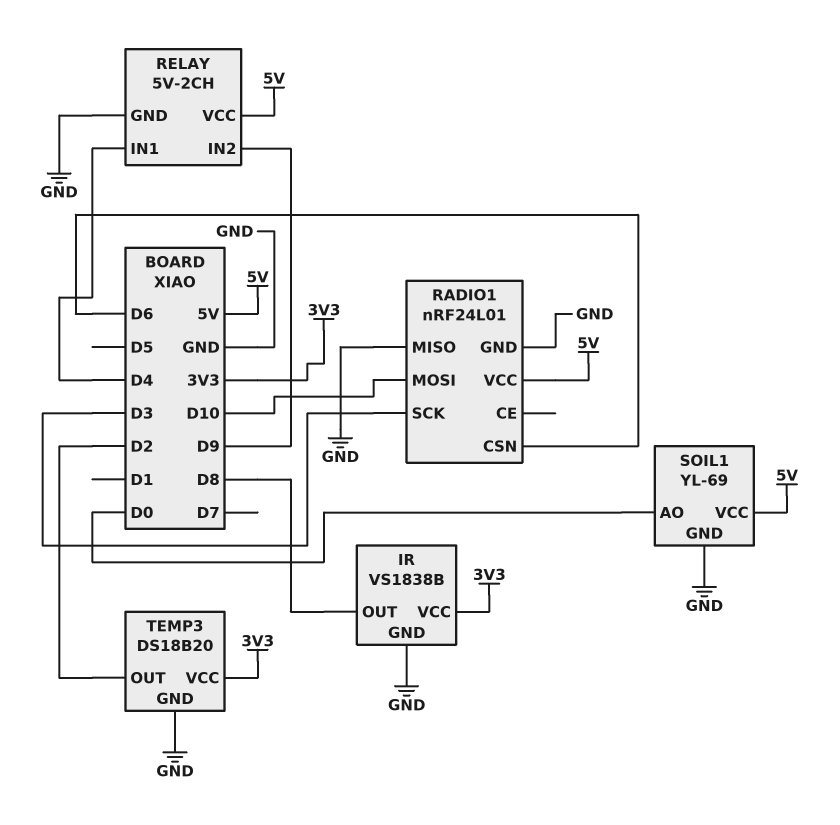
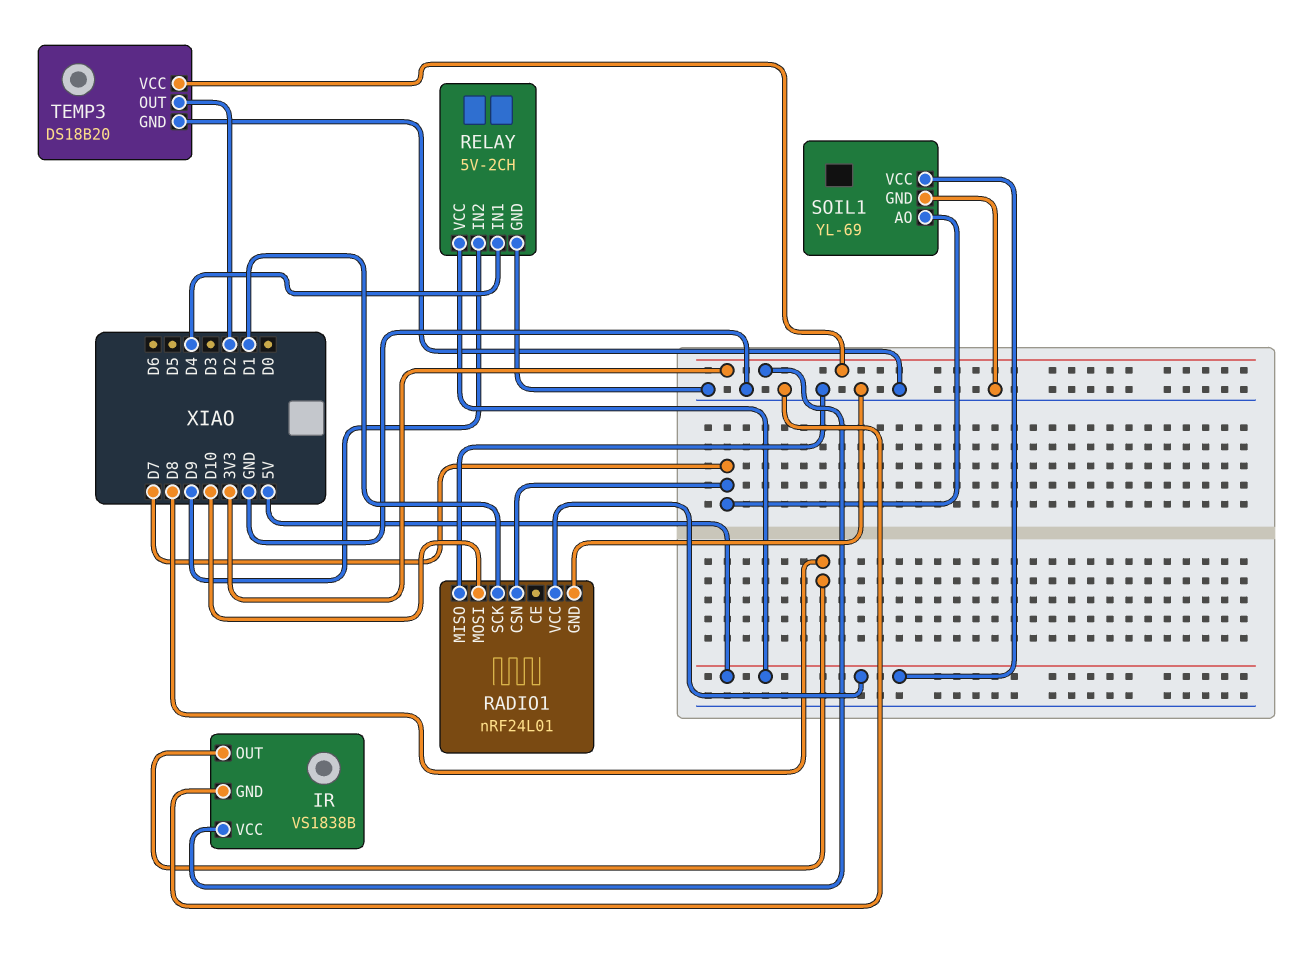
RADIO1 pin CSN: D6 -> D7
RADIO1 pin SCK: D3 -> D1
SOIL1 pin AO: D0 -> D7

